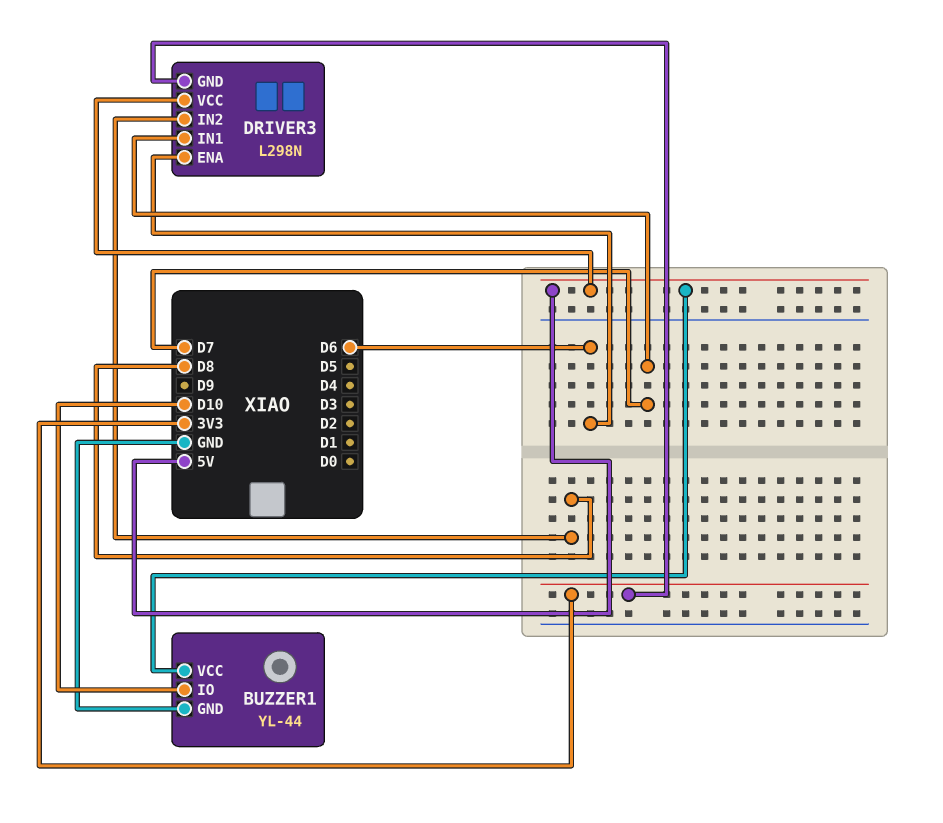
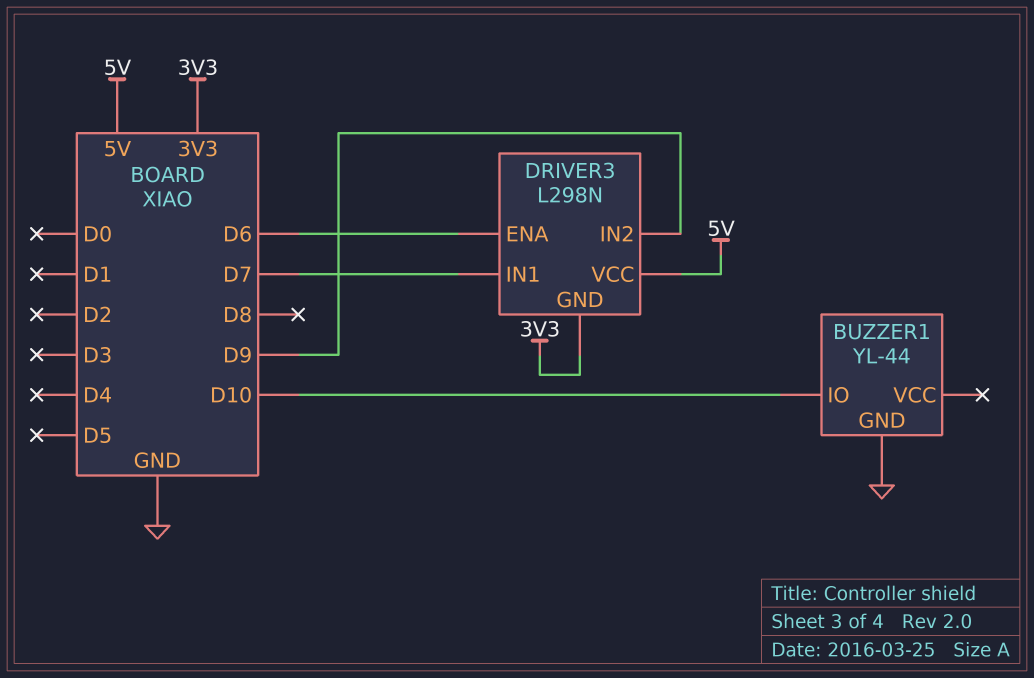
BUZZER1 pin VCC: 5V -> none
DRIVER3 pin IN2: D8 -> D9

